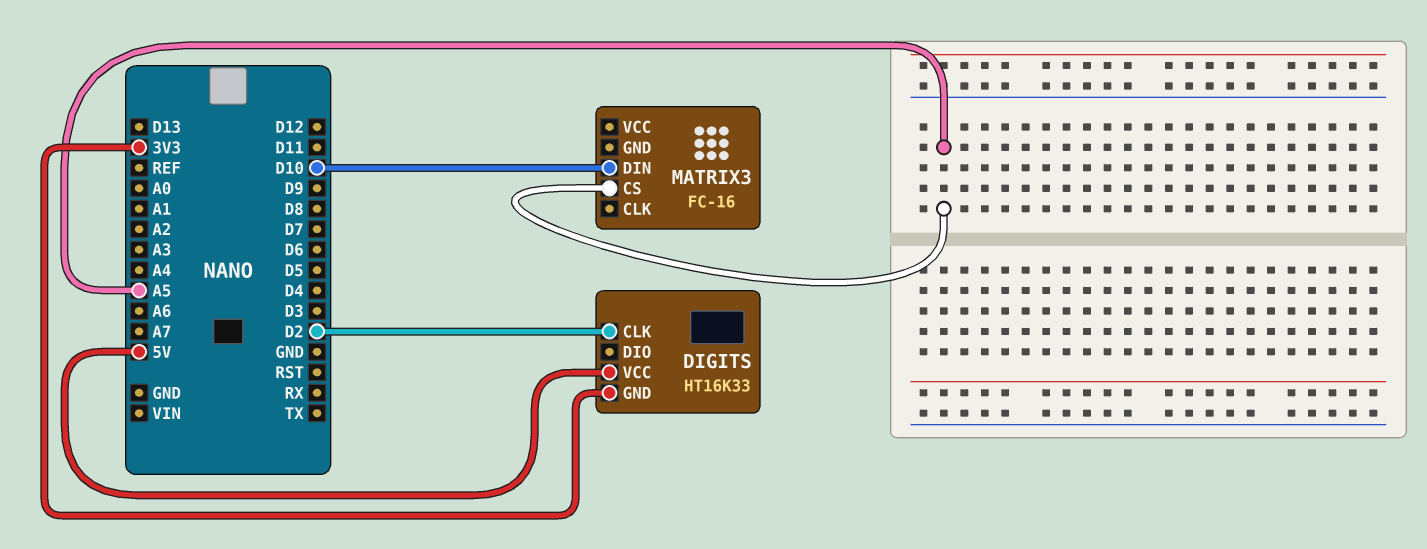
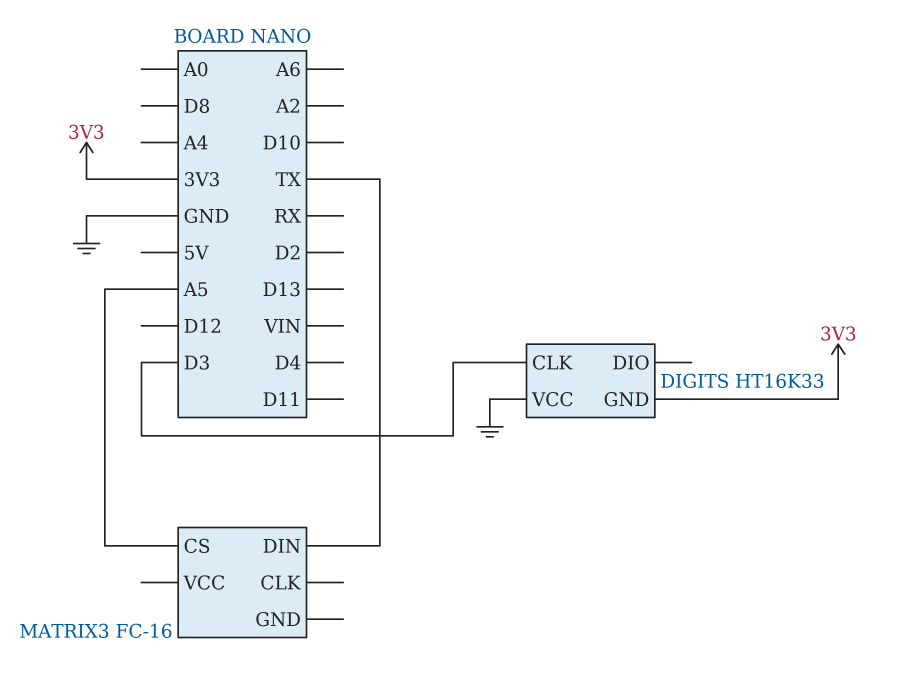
DIGITS pin CLK: D2 -> D3
DIGITS pin VCC: 5V -> GND
MATRIX3 pin DIN: D10 -> TX

